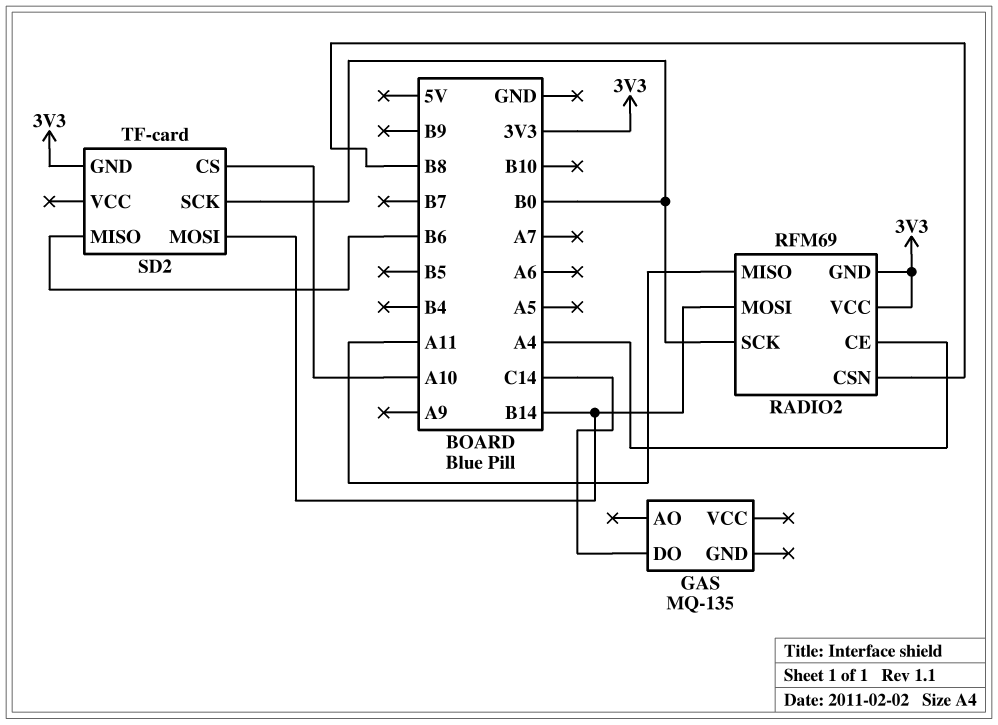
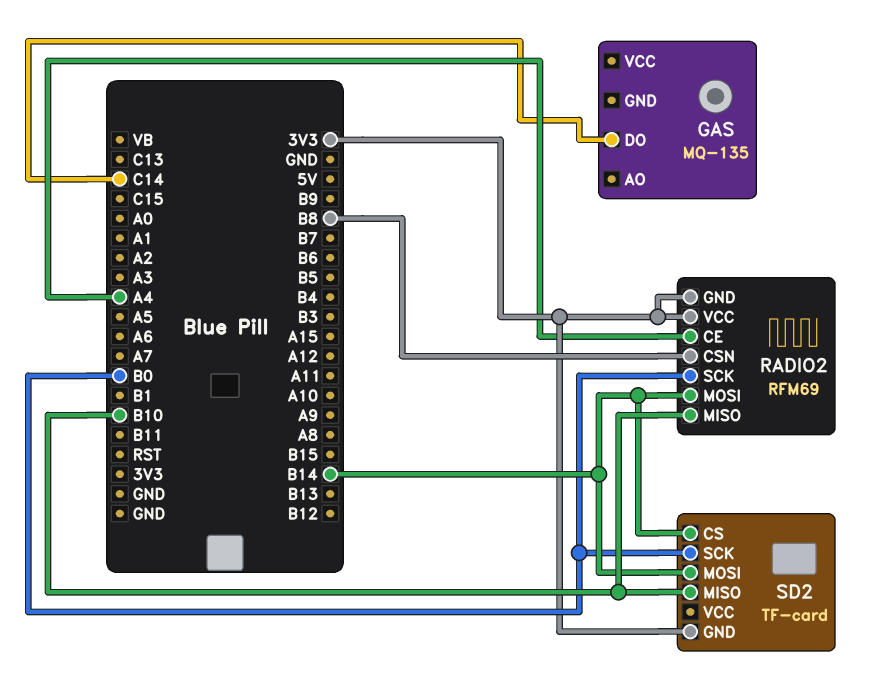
RADIO2 pin MISO: A11 -> B10
SD2 pin CS: A10 -> B14
SD2 pin MISO: B6 -> B10

